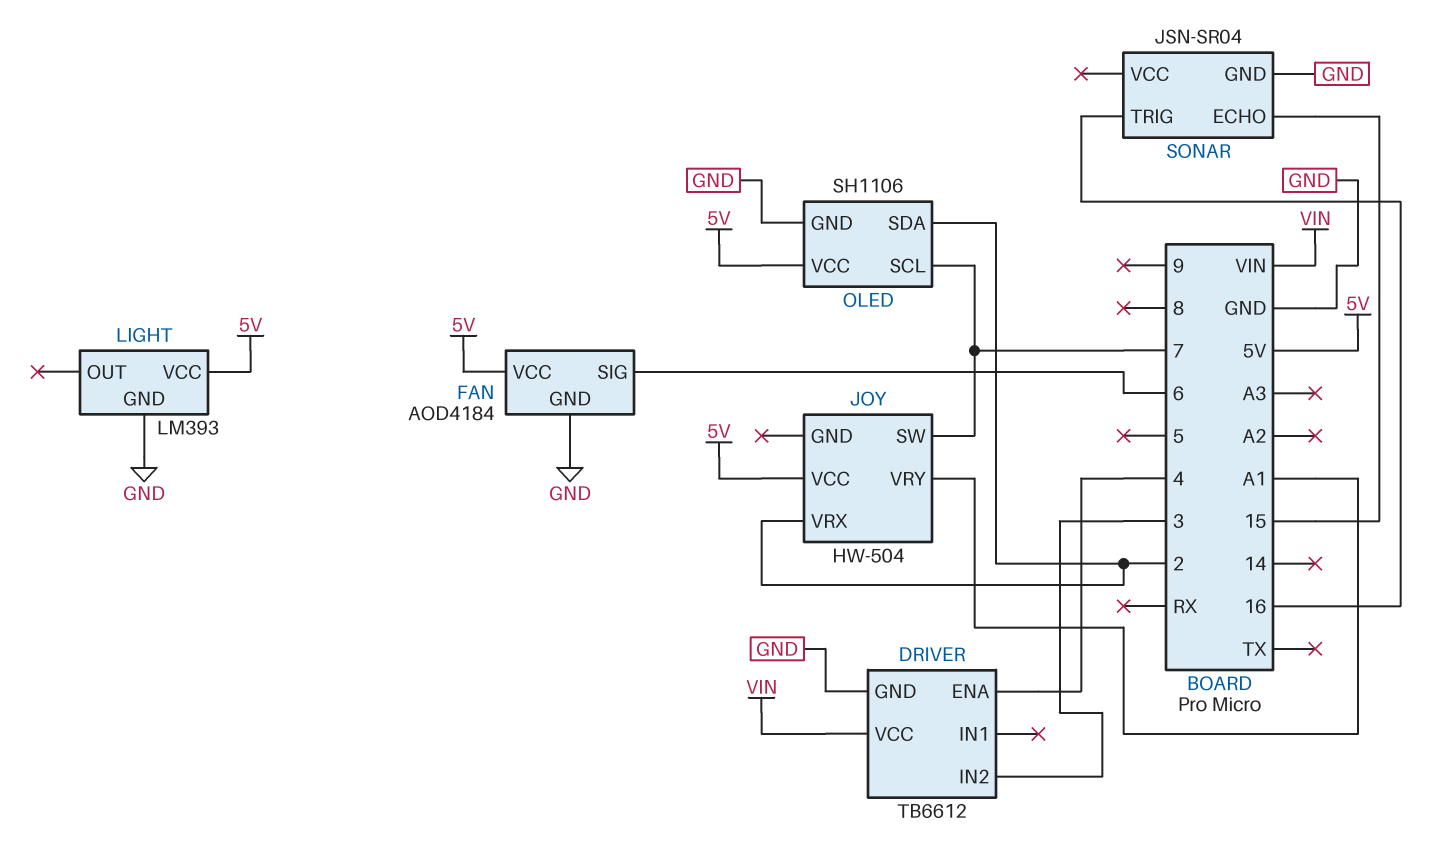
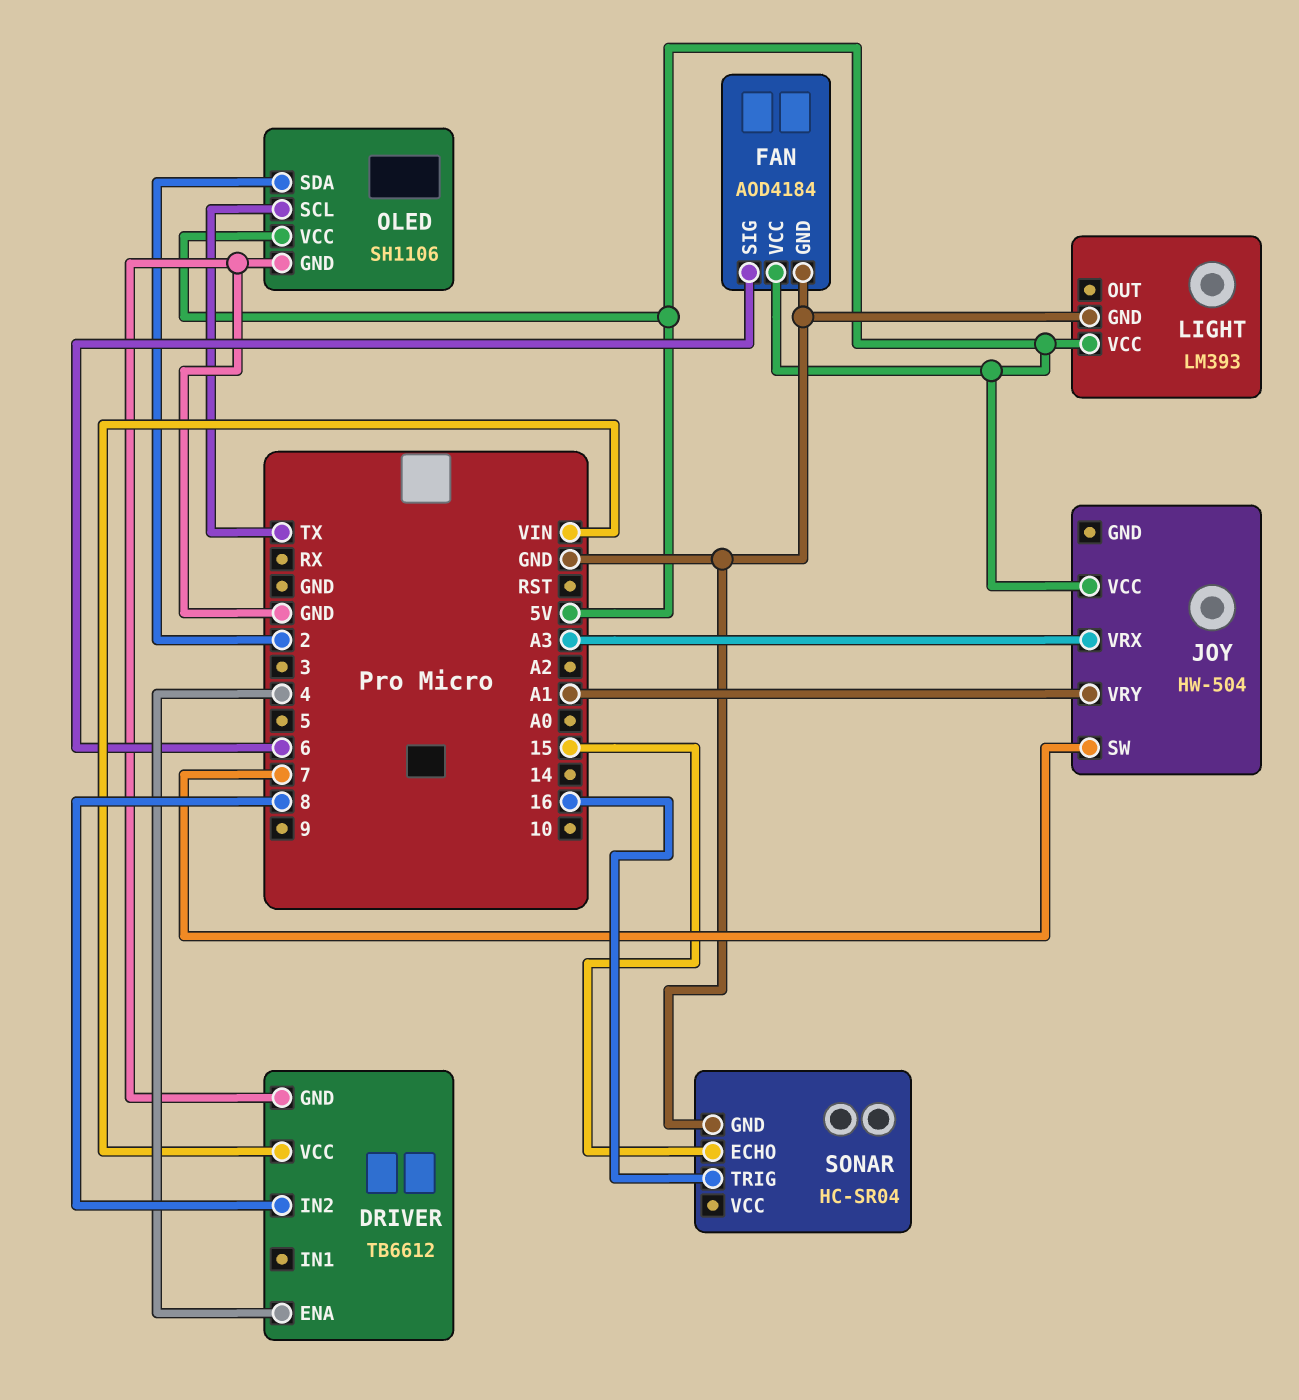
DRIVER pin IN2: 3 -> 8
JOY pin VRX: 2 -> A3
OLED pin SCL: 7 -> TX
SONAR: JSN-SR04 -> HC-SR04

